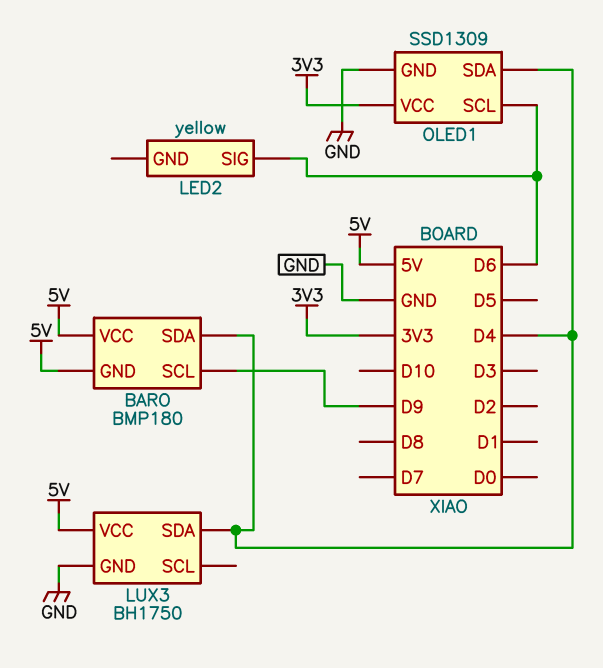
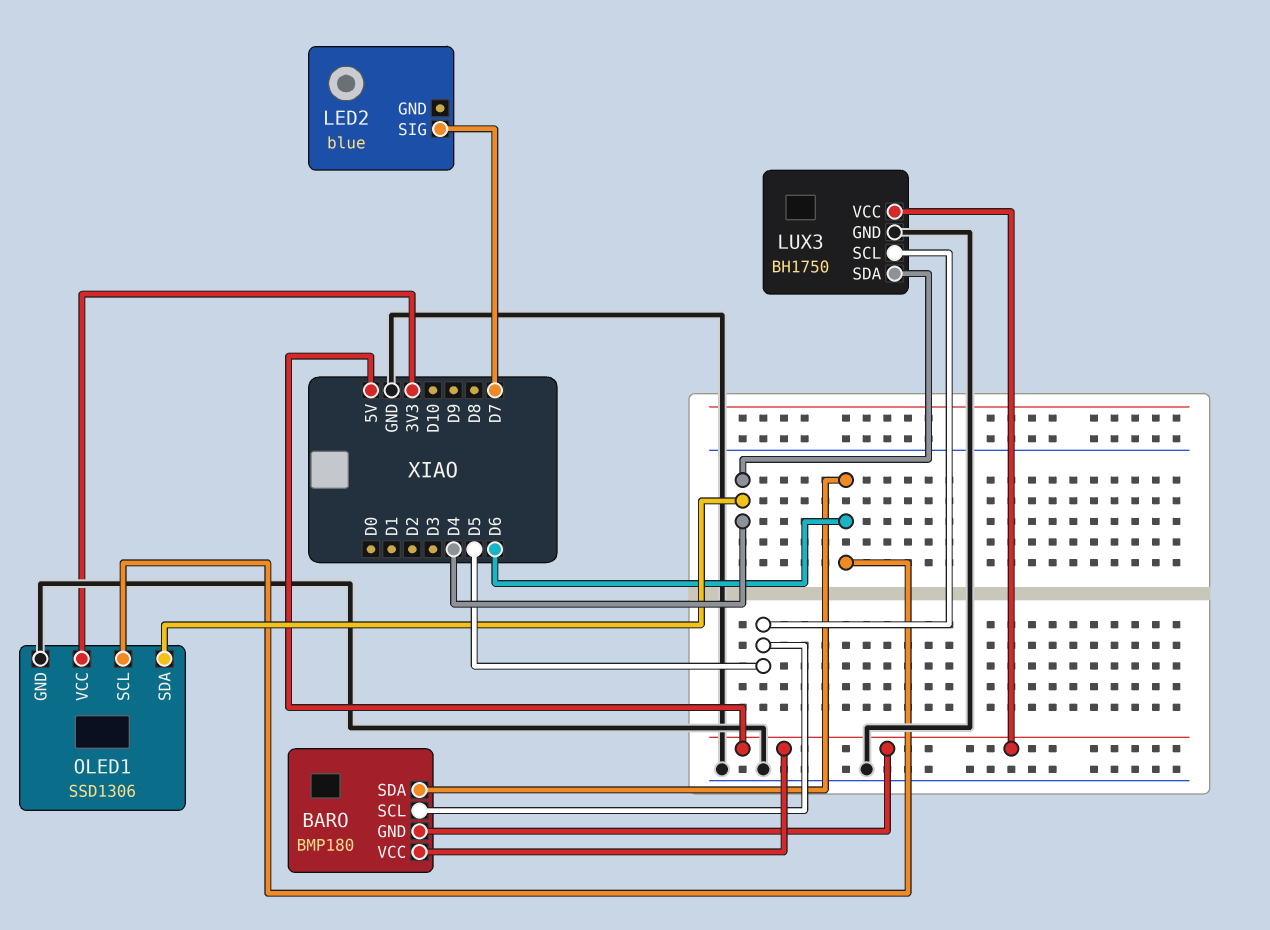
BARO pin SCL: D9 -> D5
BARO pin SDA: D4 -> D6
LED2: yellow -> blue
LED2 pin SIG: D6 -> D7
LUX3 pin SCL: none -> D5
OLED1: SSD1309 -> SSD1306

